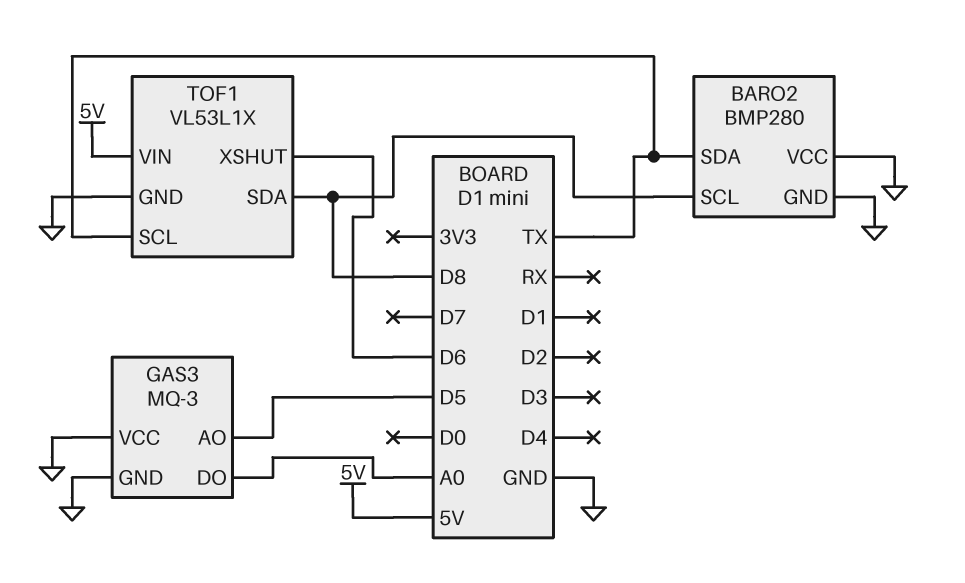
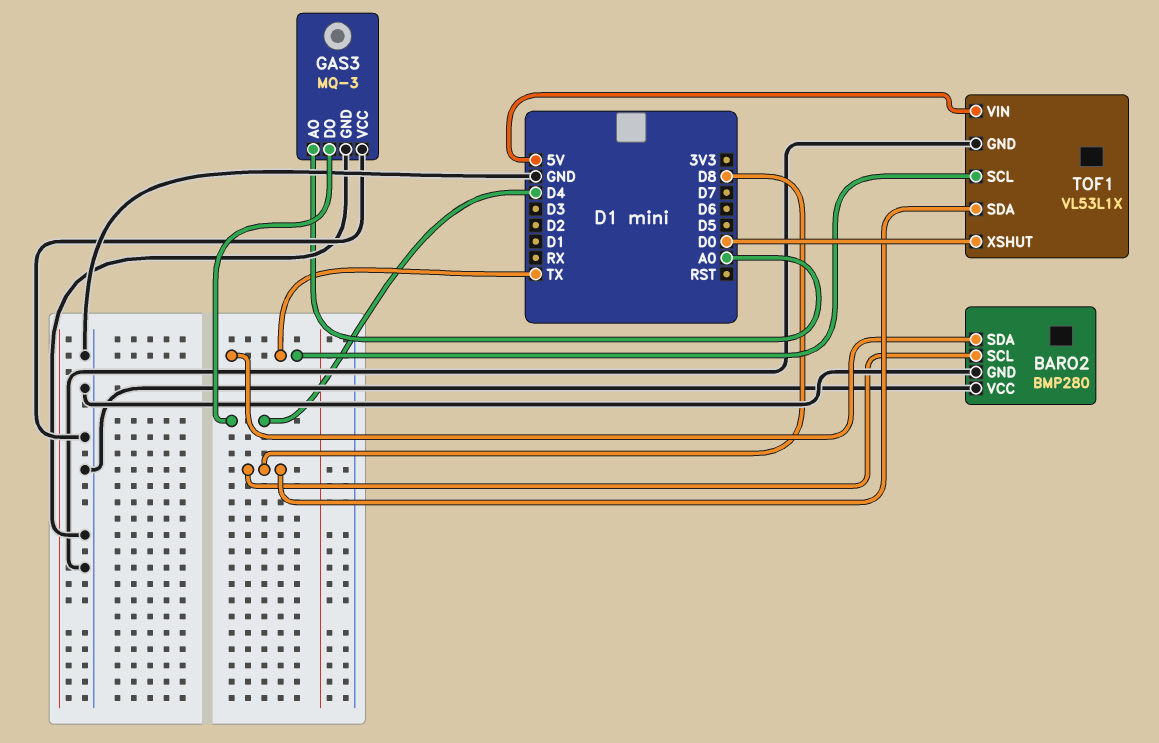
GAS3 pin AO: D5 -> A0
GAS3 pin DO: A0 -> D4
TOF1 pin XSHUT: D6 -> D0

